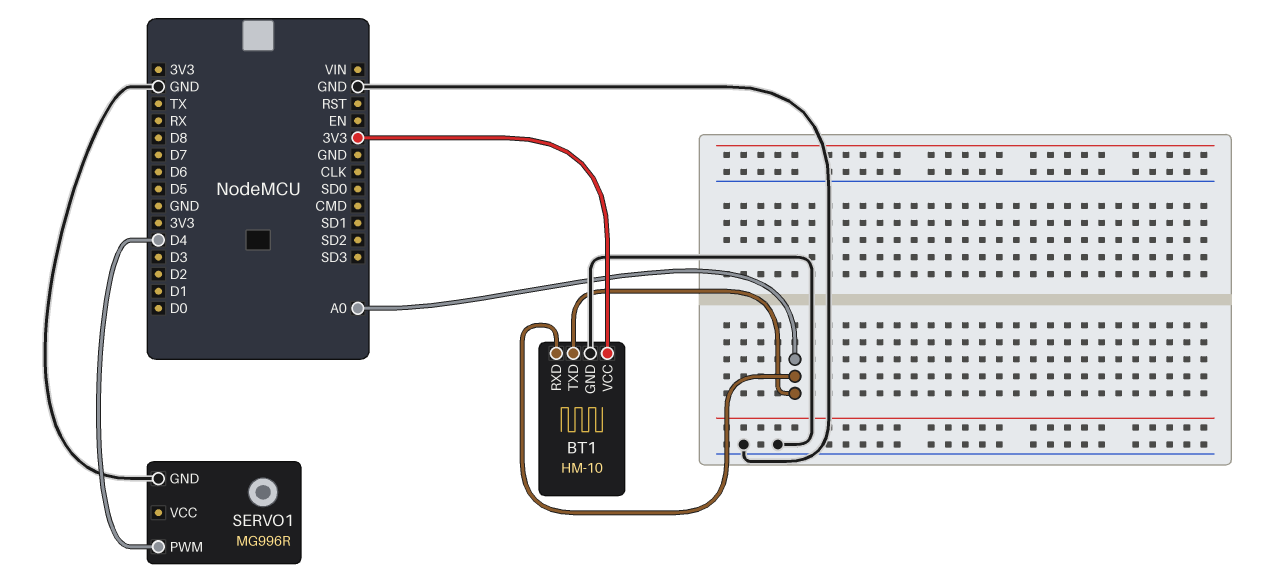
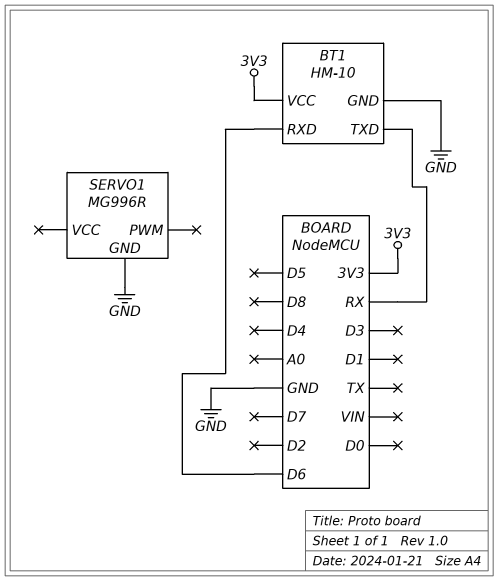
BT1 pin RXD: A0 -> D6
BT1 pin TXD: A0 -> RX
SERVO1 pin PWM: D4 -> none

